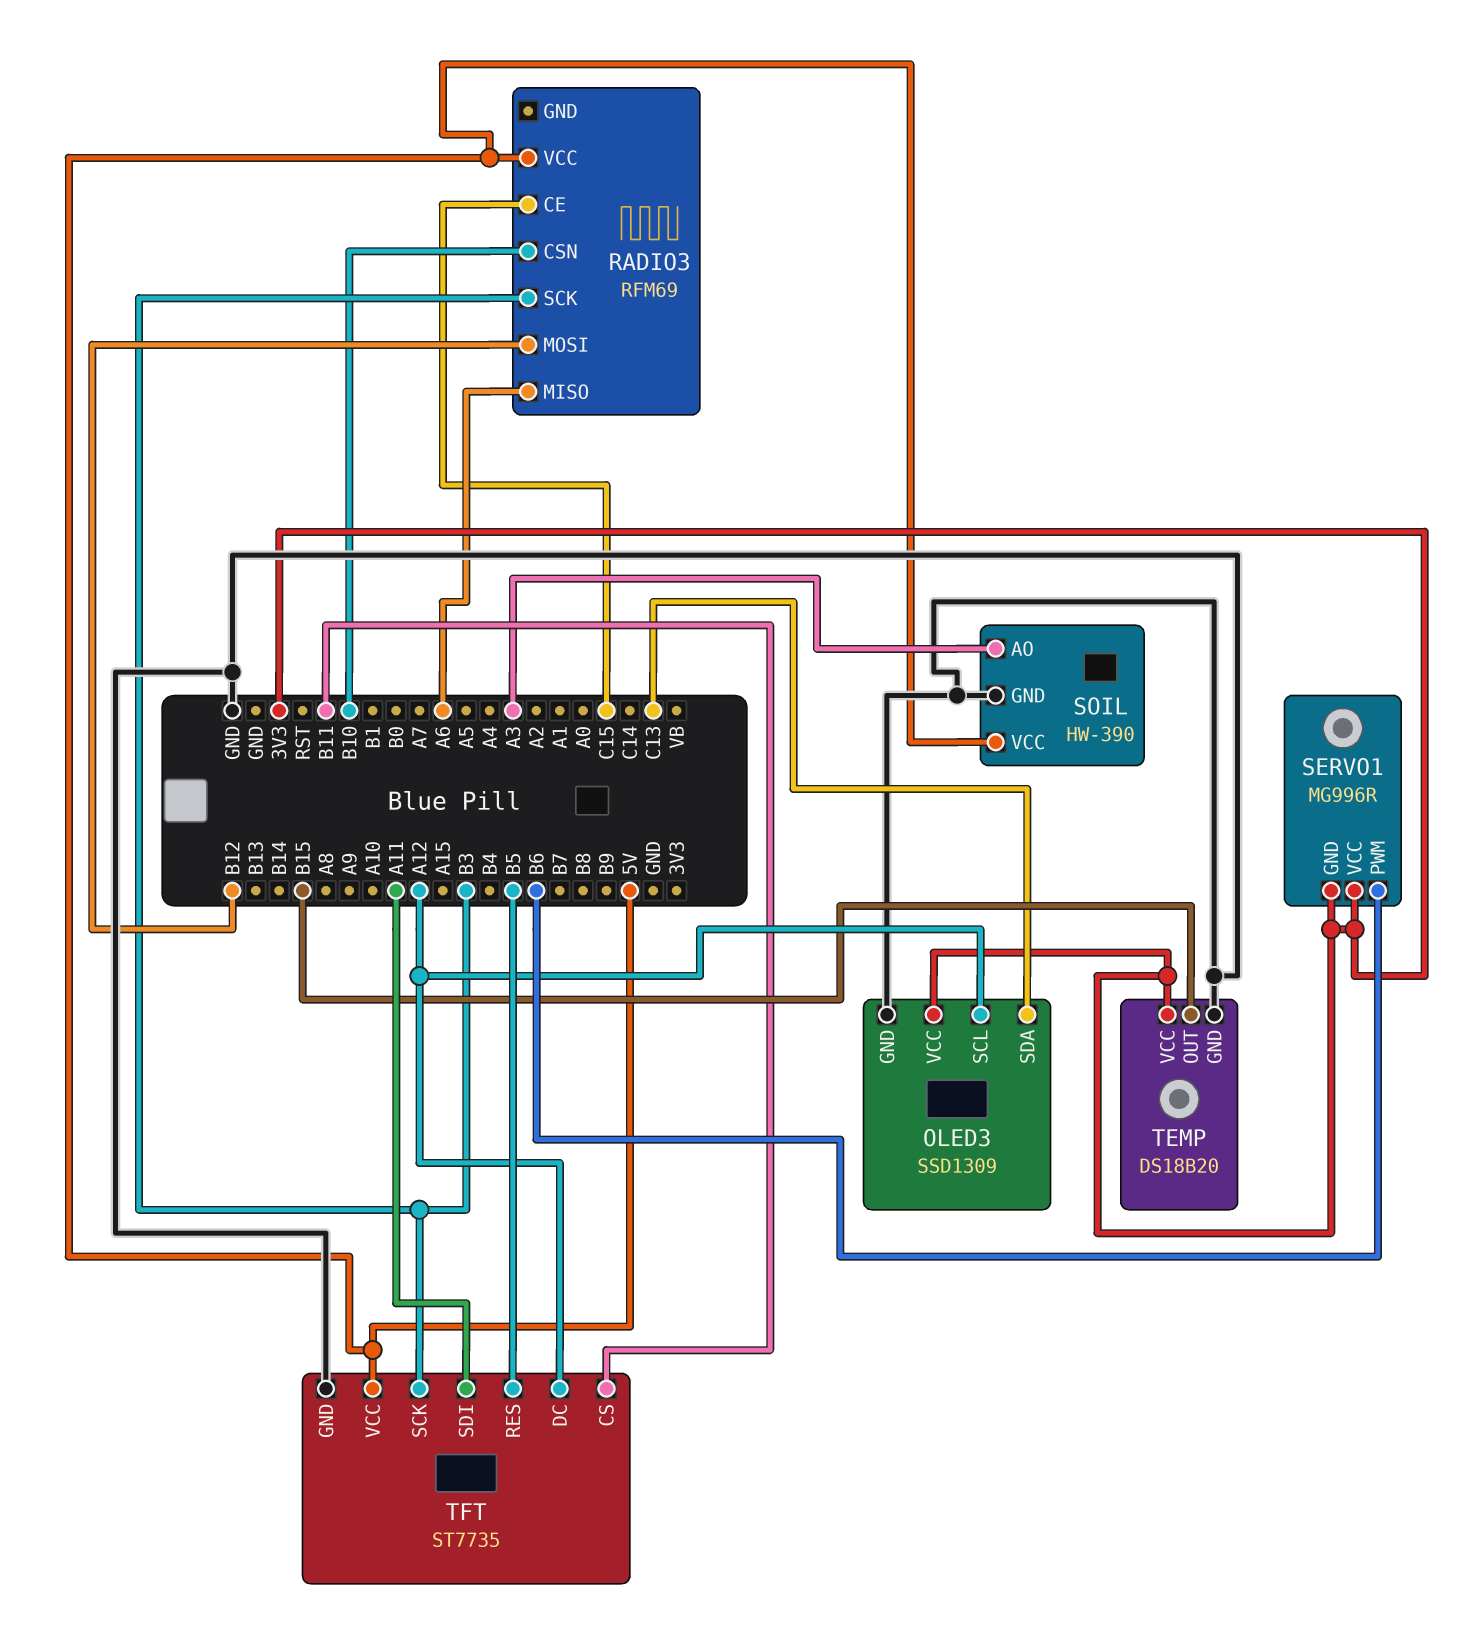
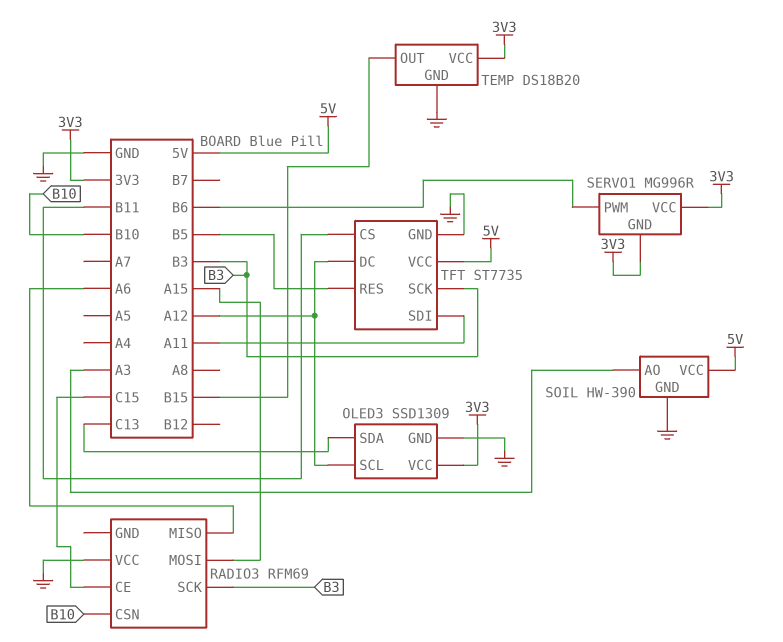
RADIO3 pin MOSI: B12 -> A15
RADIO3 pin VCC: 5V -> GND

